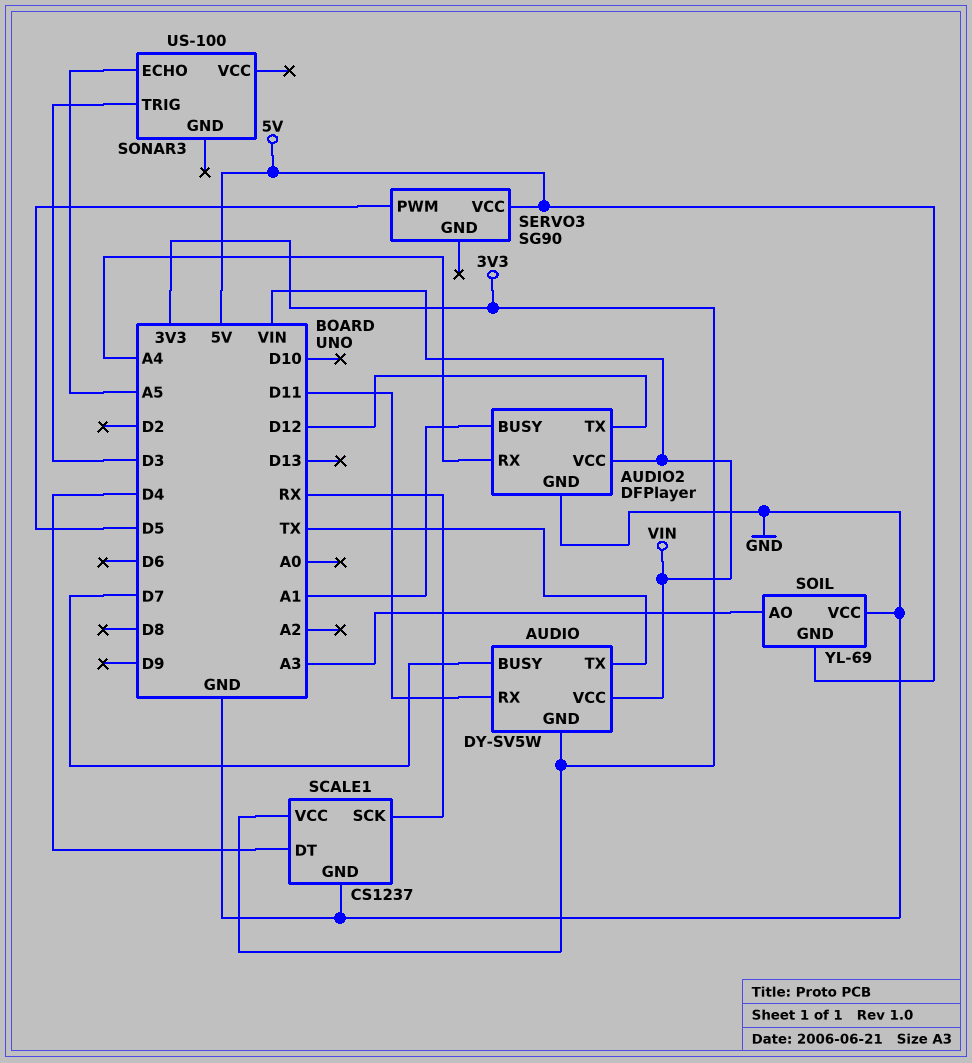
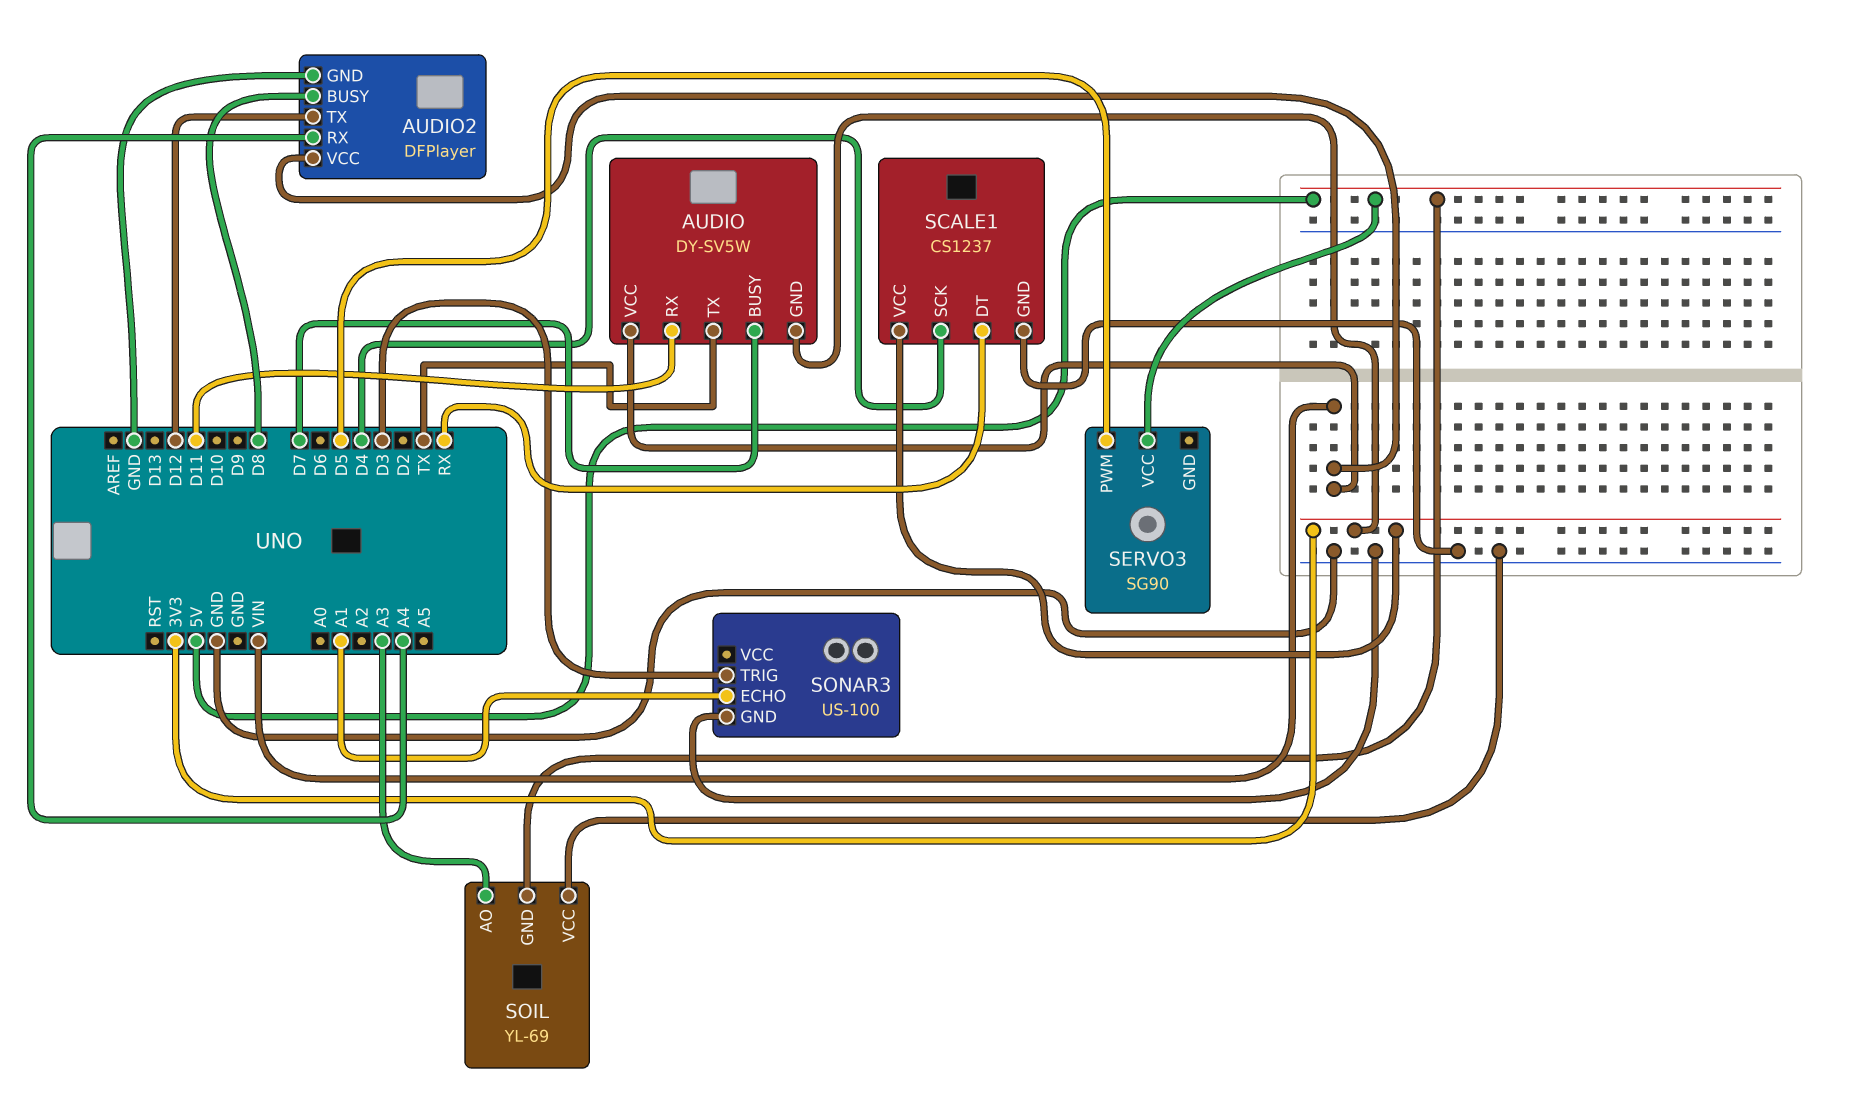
AUDIO2 pin BUSY: A1 -> D8
SCALE1 pin DT: D4 -> RX
SCALE1 pin SCK: RX -> D4
SONAR3 pin ECHO: A5 -> A1
SONAR3 pin GND: none -> GND

